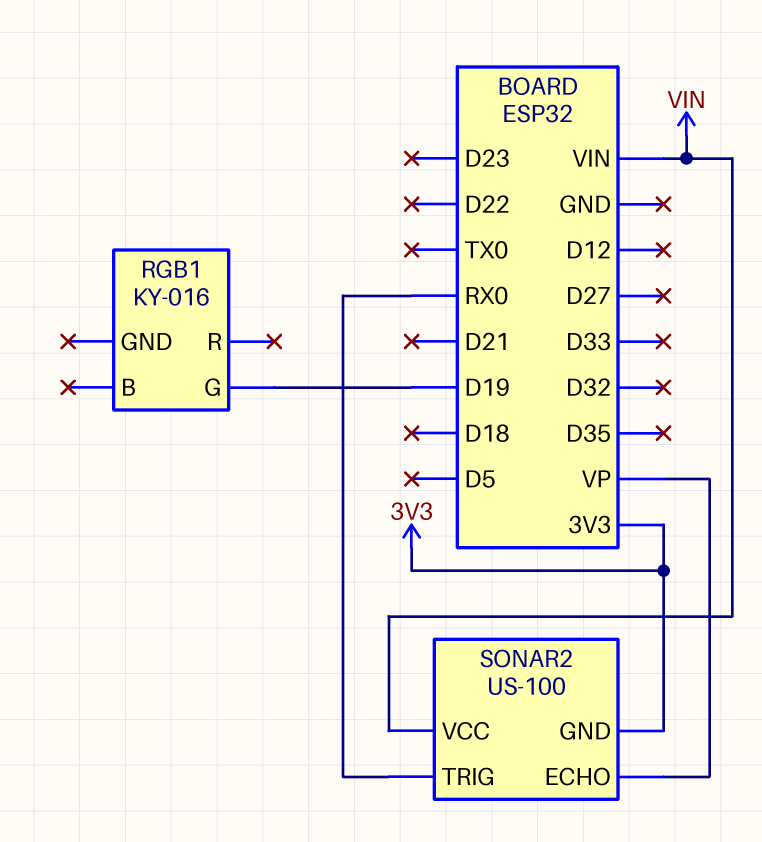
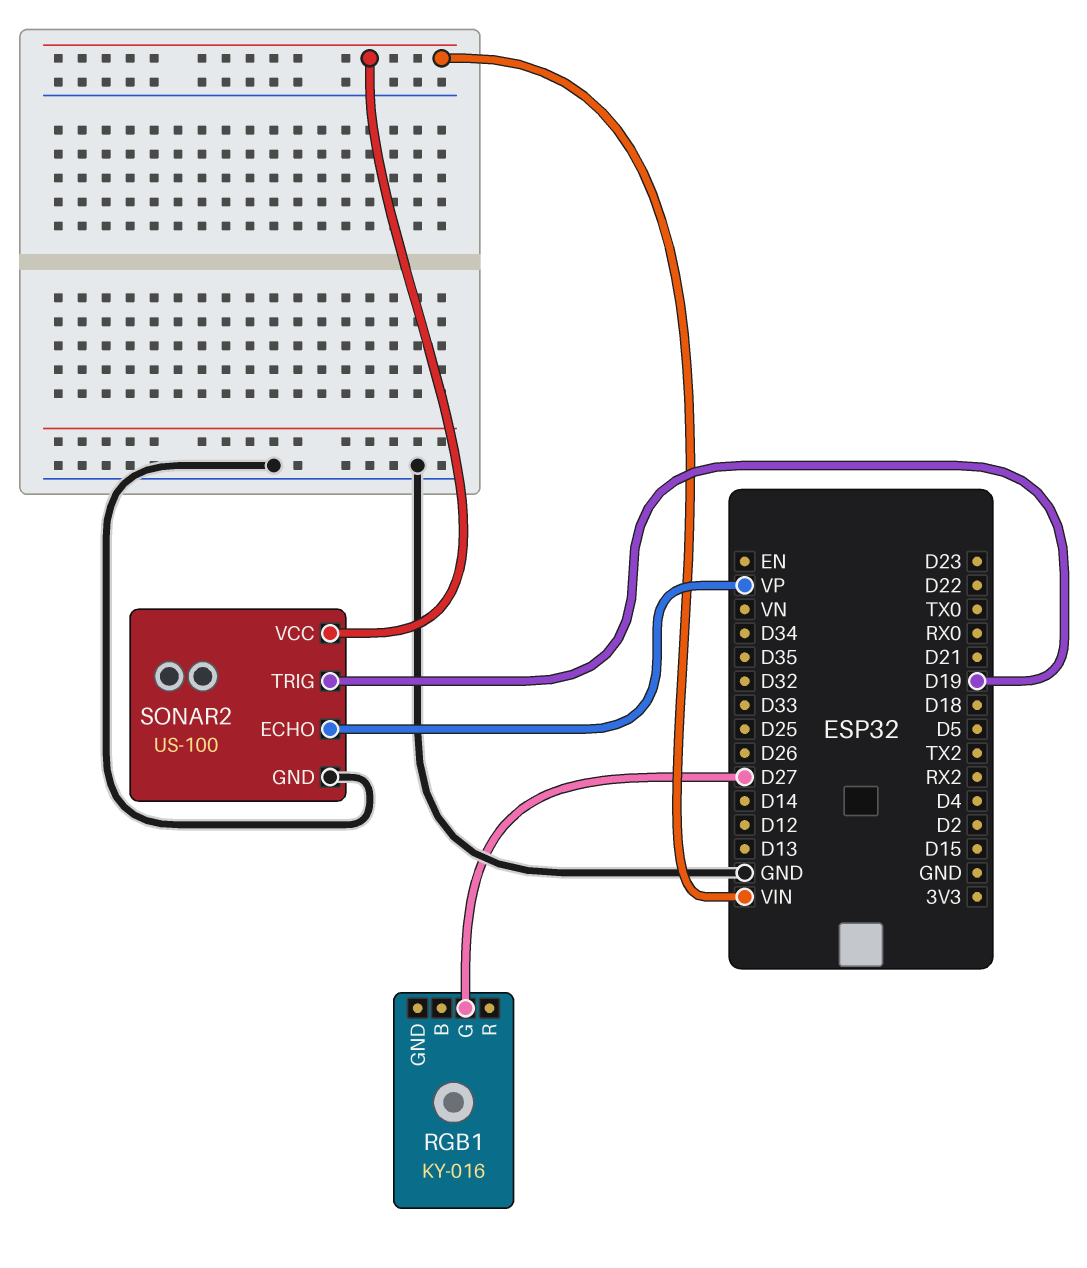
RGB1 pin G: D19 -> D27
SONAR2 pin GND: 3V3 -> GND
SONAR2 pin TRIG: RX0 -> D19

